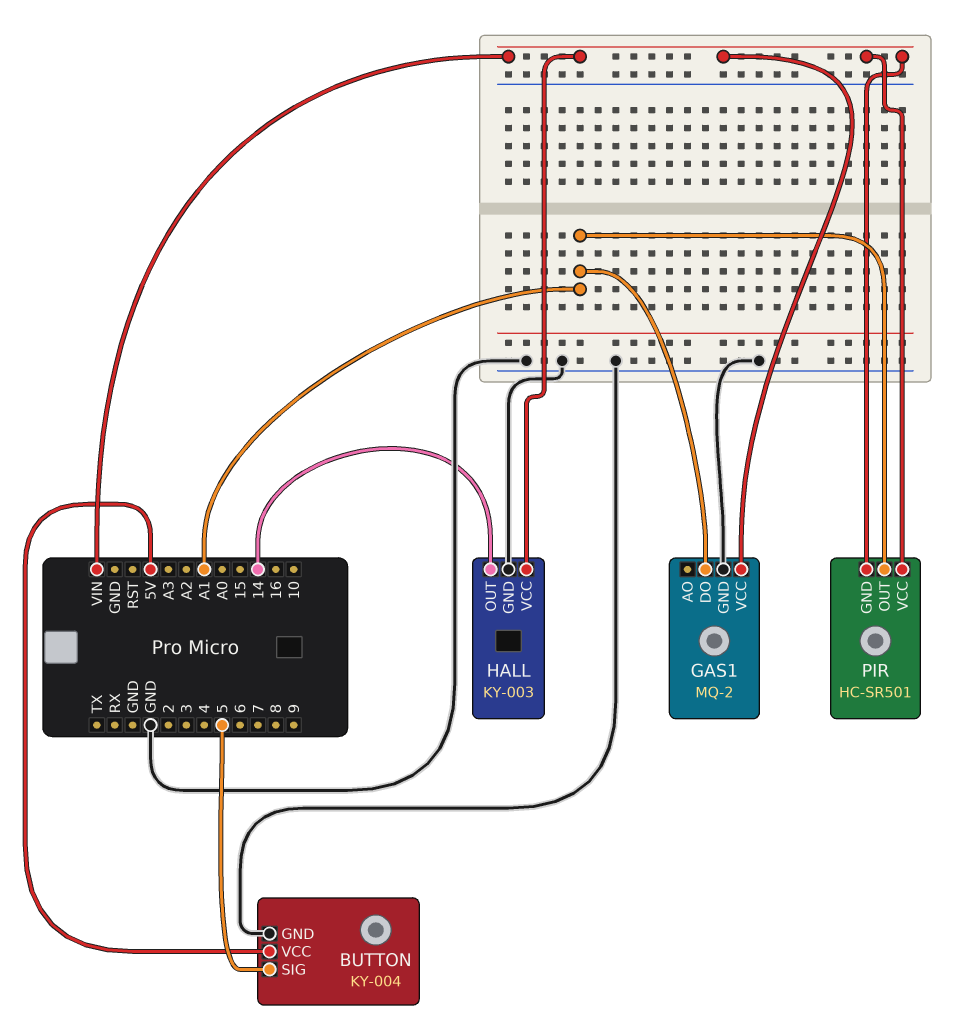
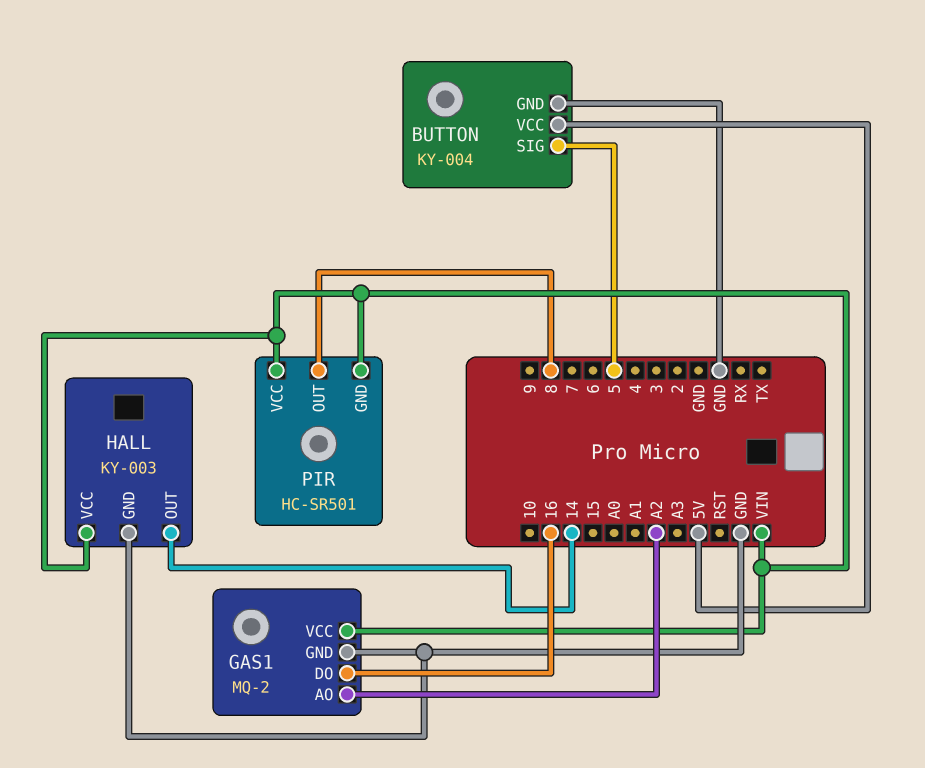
GAS1 pin AO: none -> A2
GAS1 pin DO: A1 -> 16
PIR pin OUT: A1 -> 8

